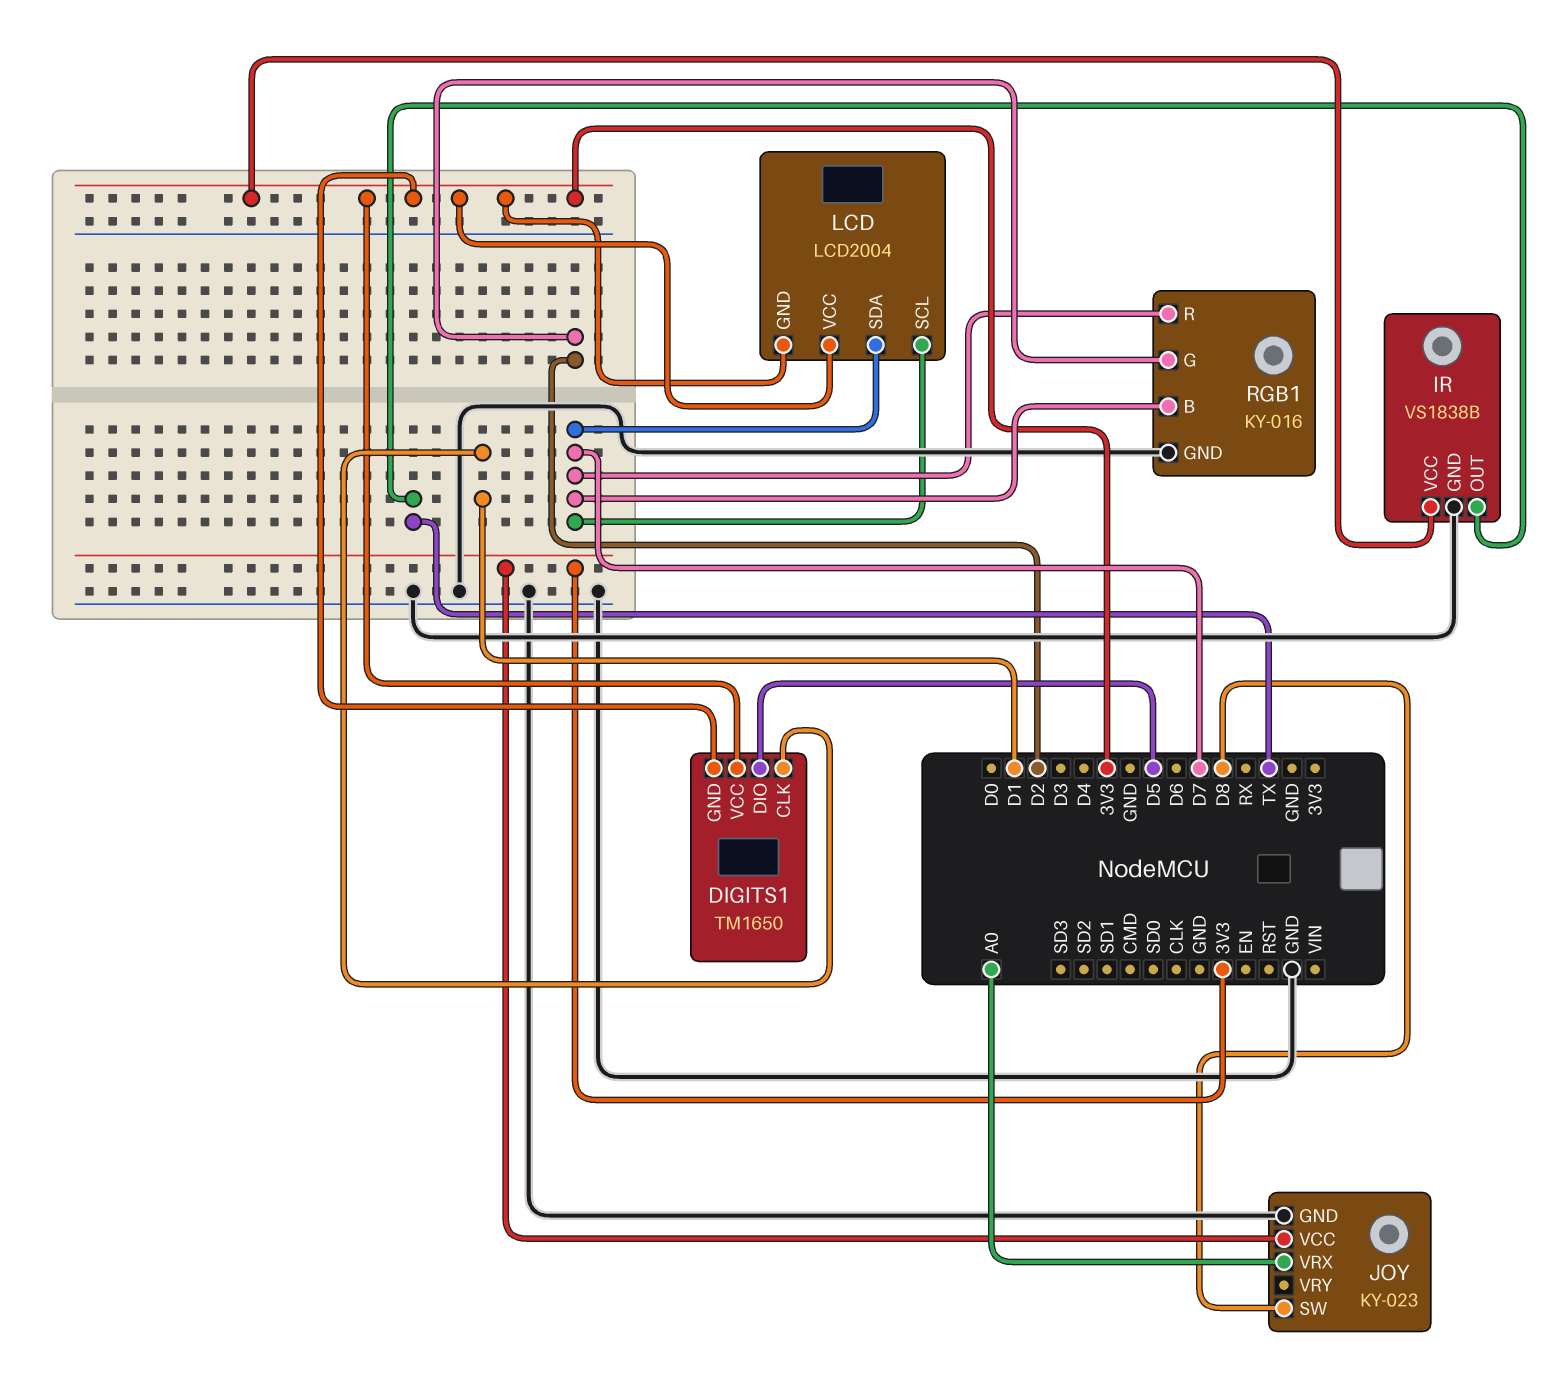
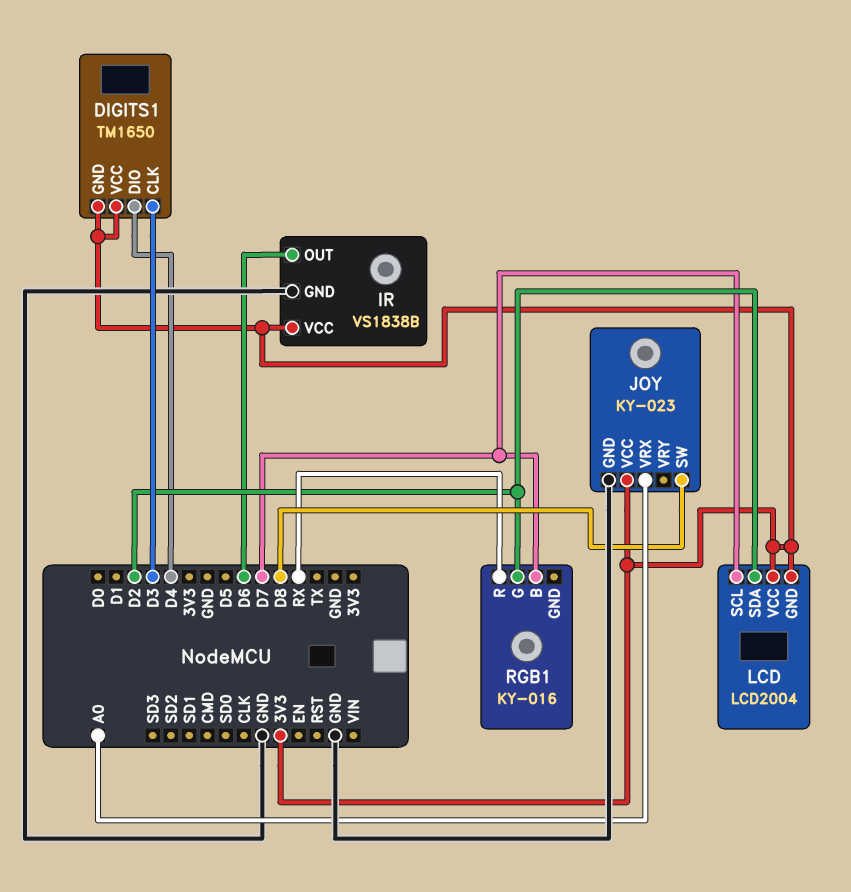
DIGITS1 pin CLK: D1 -> D3
DIGITS1 pin DIO: D5 -> D4
IR pin OUT: TX -> D6
LCD pin SDA: D7 -> D2
RGB1 pin GND: GND -> none
RGB1 pin R: D7 -> RX

